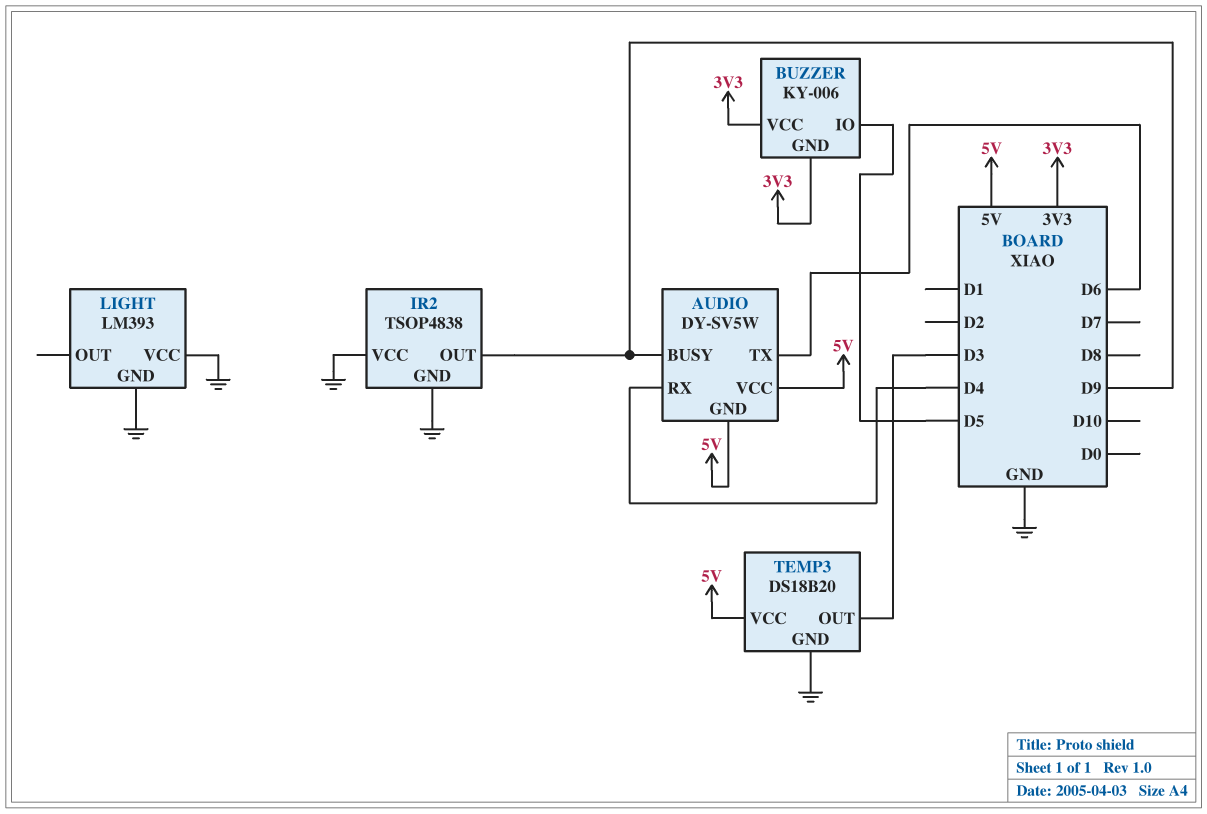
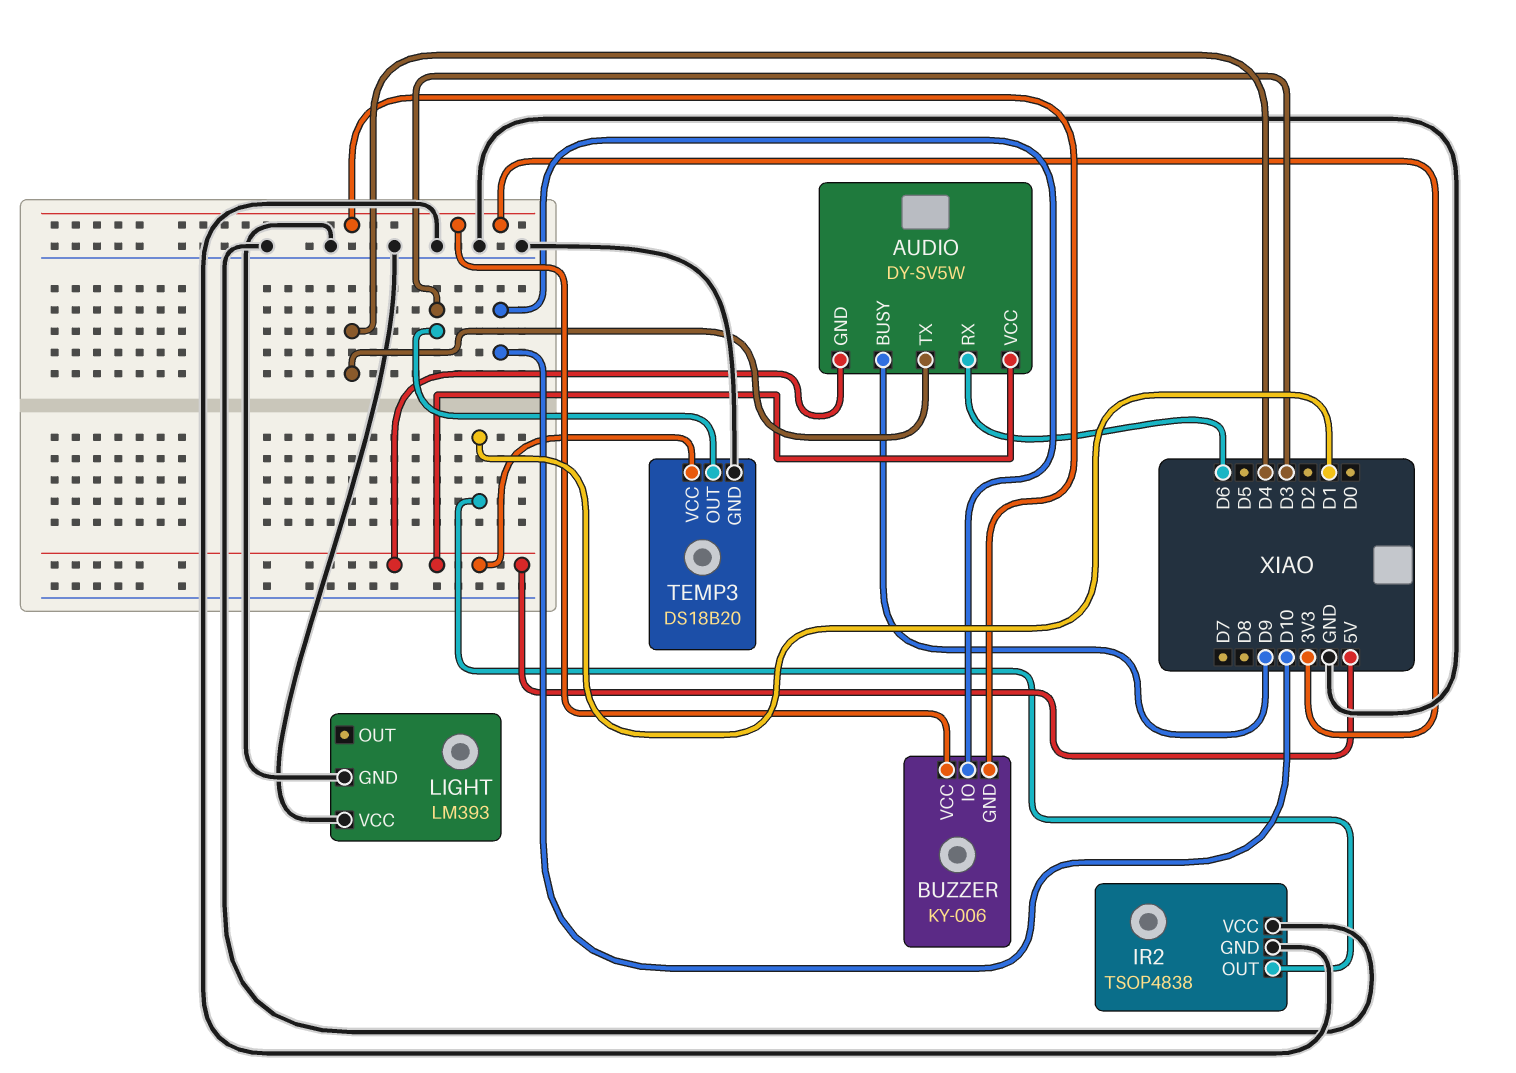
AUDIO pin RX: D4 -> D6
AUDIO pin TX: D6 -> D4
BUZZER pin IO: D5 -> D10
IR2 pin OUT: D9 -> D1

